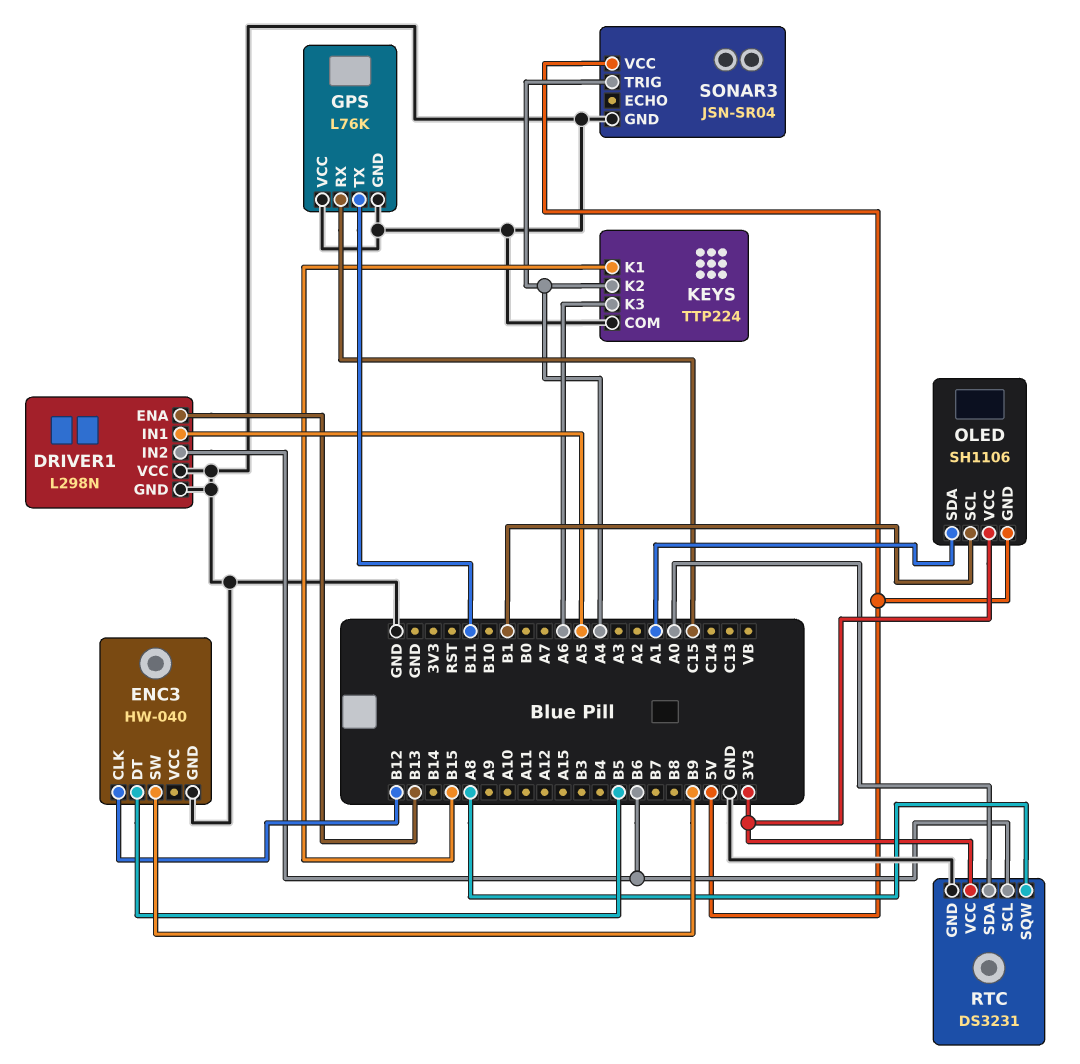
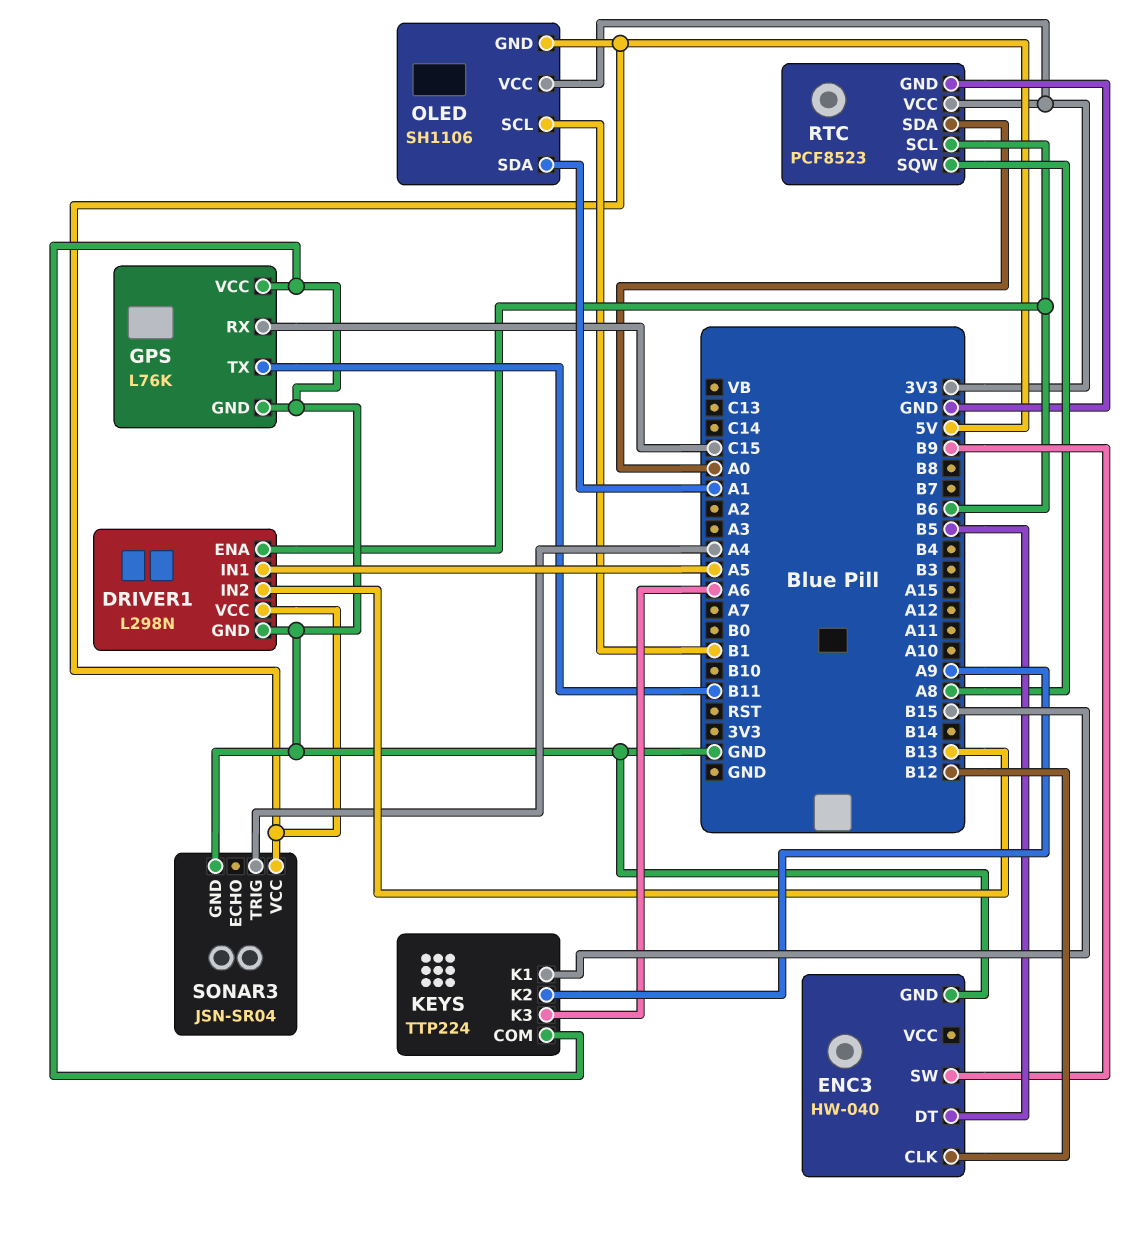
DRIVER1 pin ENA: B13 -> B6
DRIVER1 pin IN2: B6 -> B13
DRIVER1 pin VCC: GND -> 5V
KEYS pin K2: A4 -> A9
RTC: DS3231 -> PCF8523

